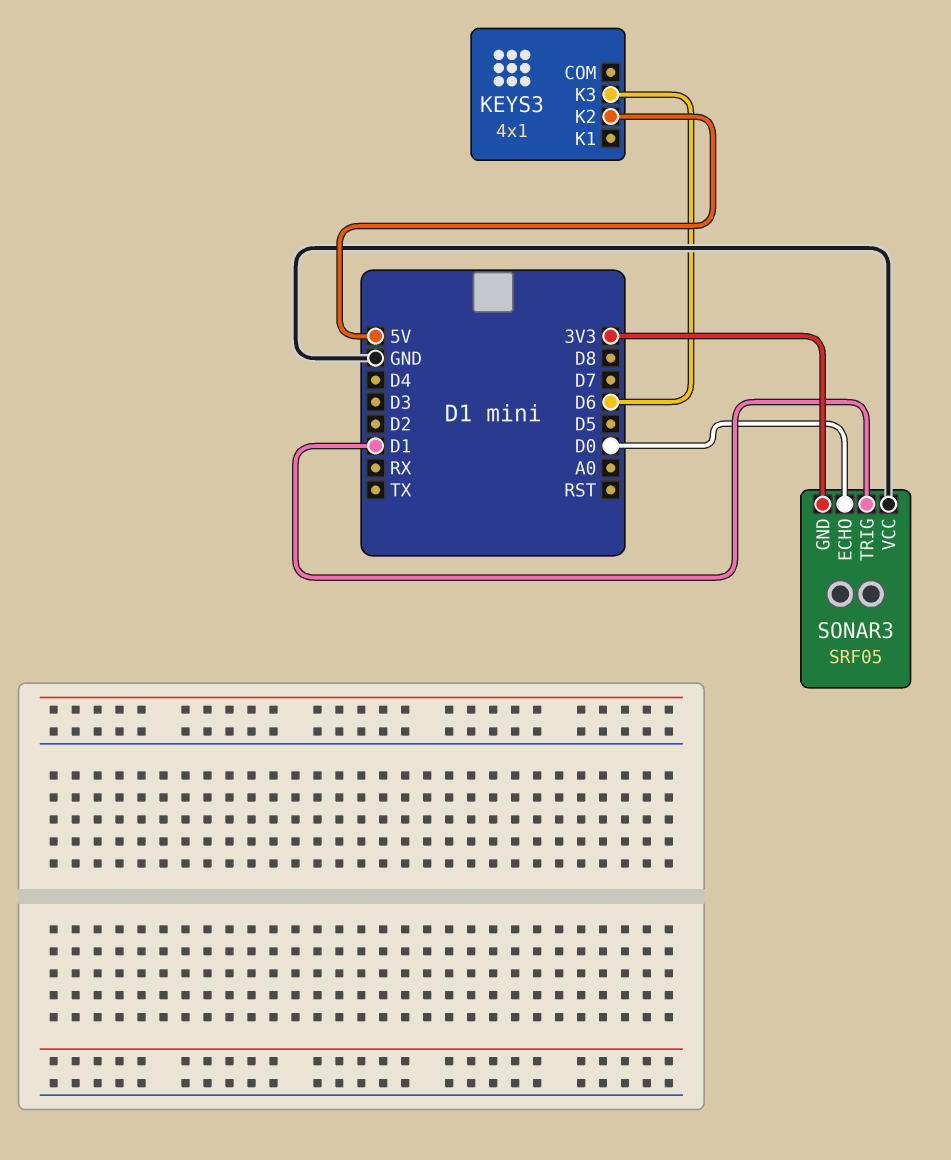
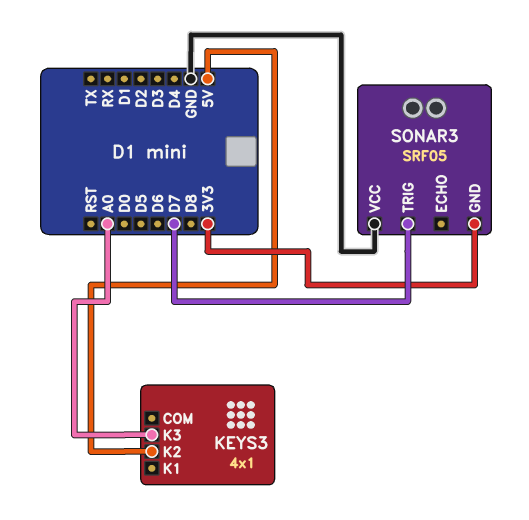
KEYS3 pin K3: D6 -> A0
SONAR3 pin ECHO: D0 -> none
SONAR3 pin TRIG: D1 -> D7

